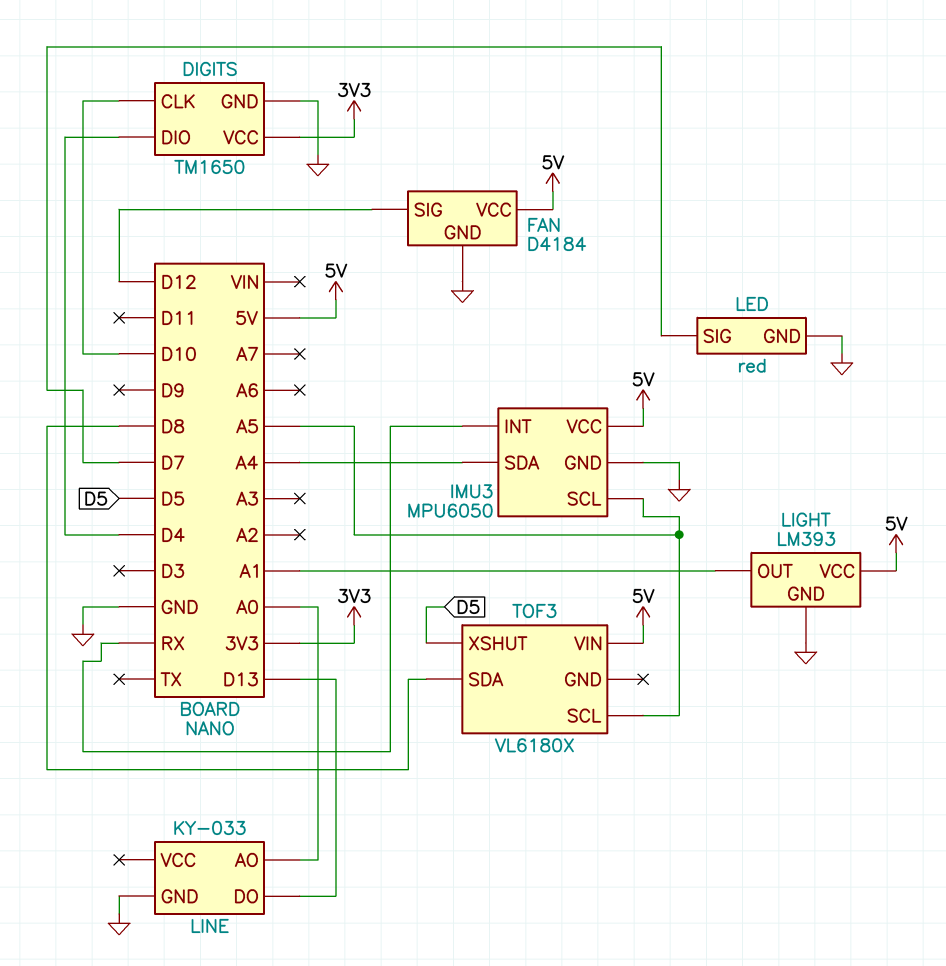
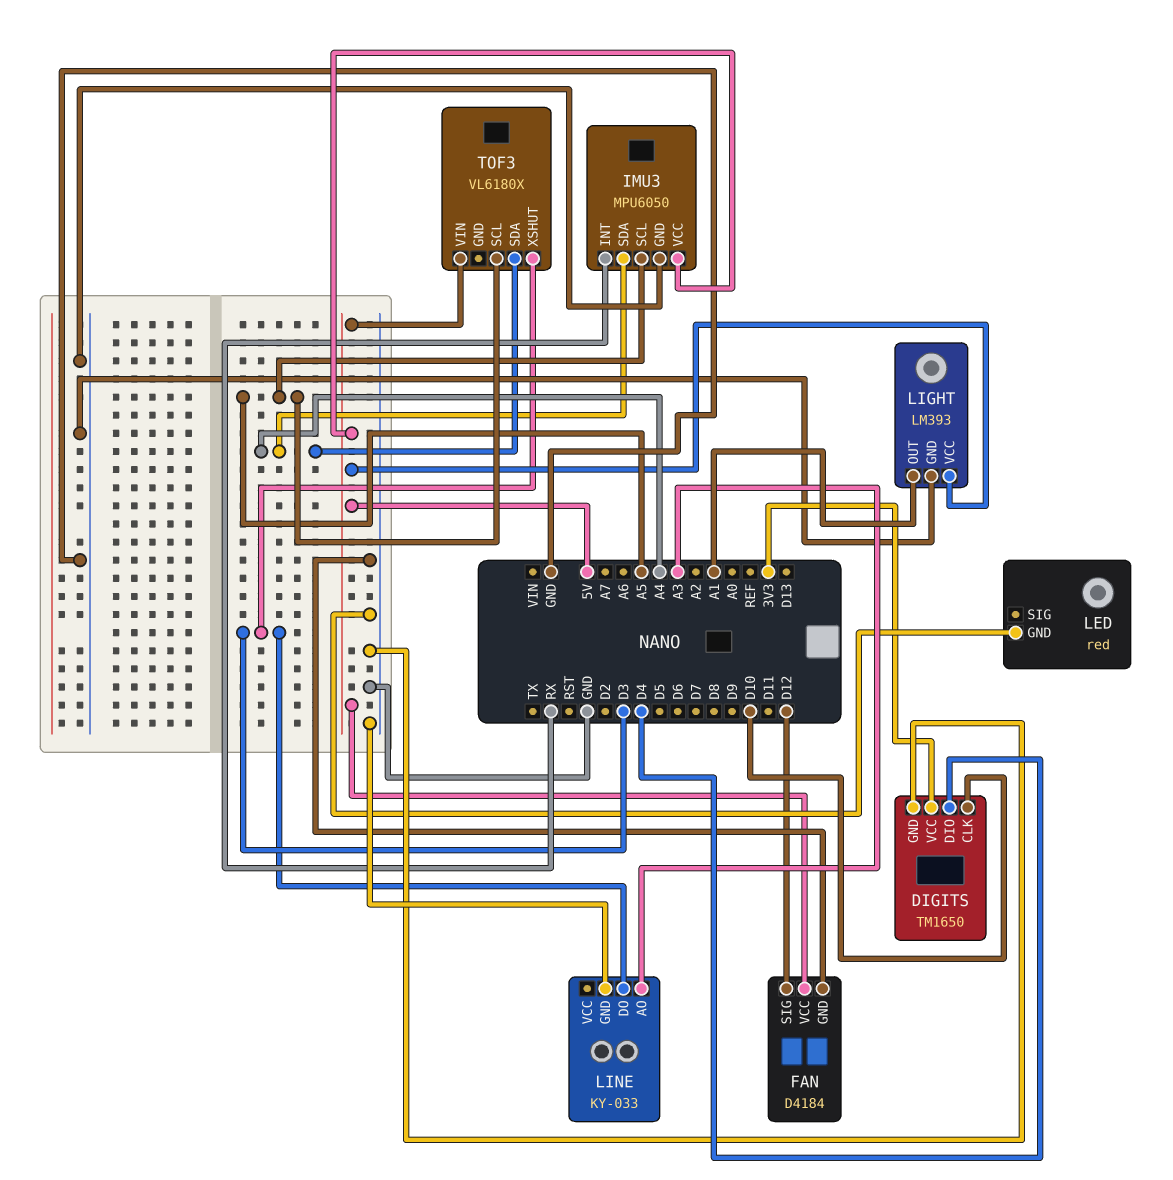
LED pin SIG: D7 -> none
LINE pin AO: A0 -> A3
LINE pin DO: D13 -> D3
TOF3 pin SDA: D8 -> A4
TOF3 pin XSHUT: D5 -> D3

